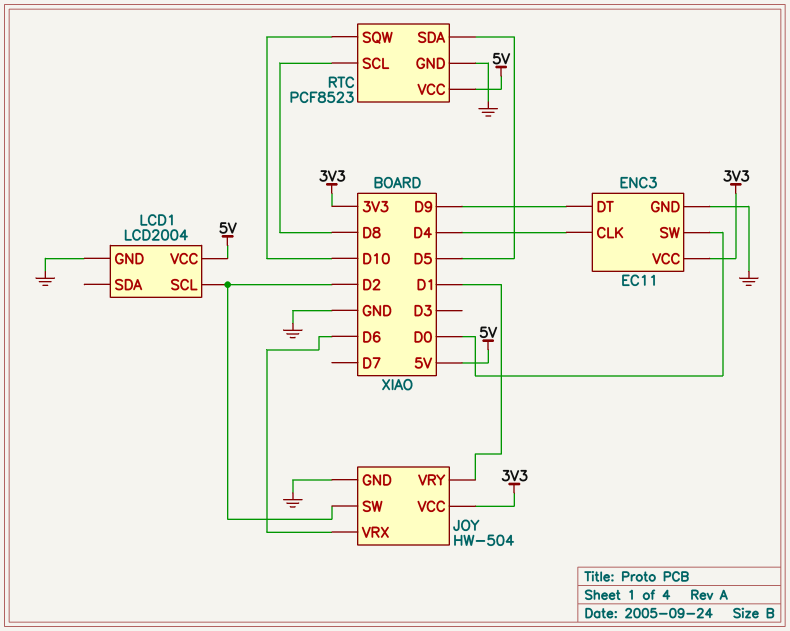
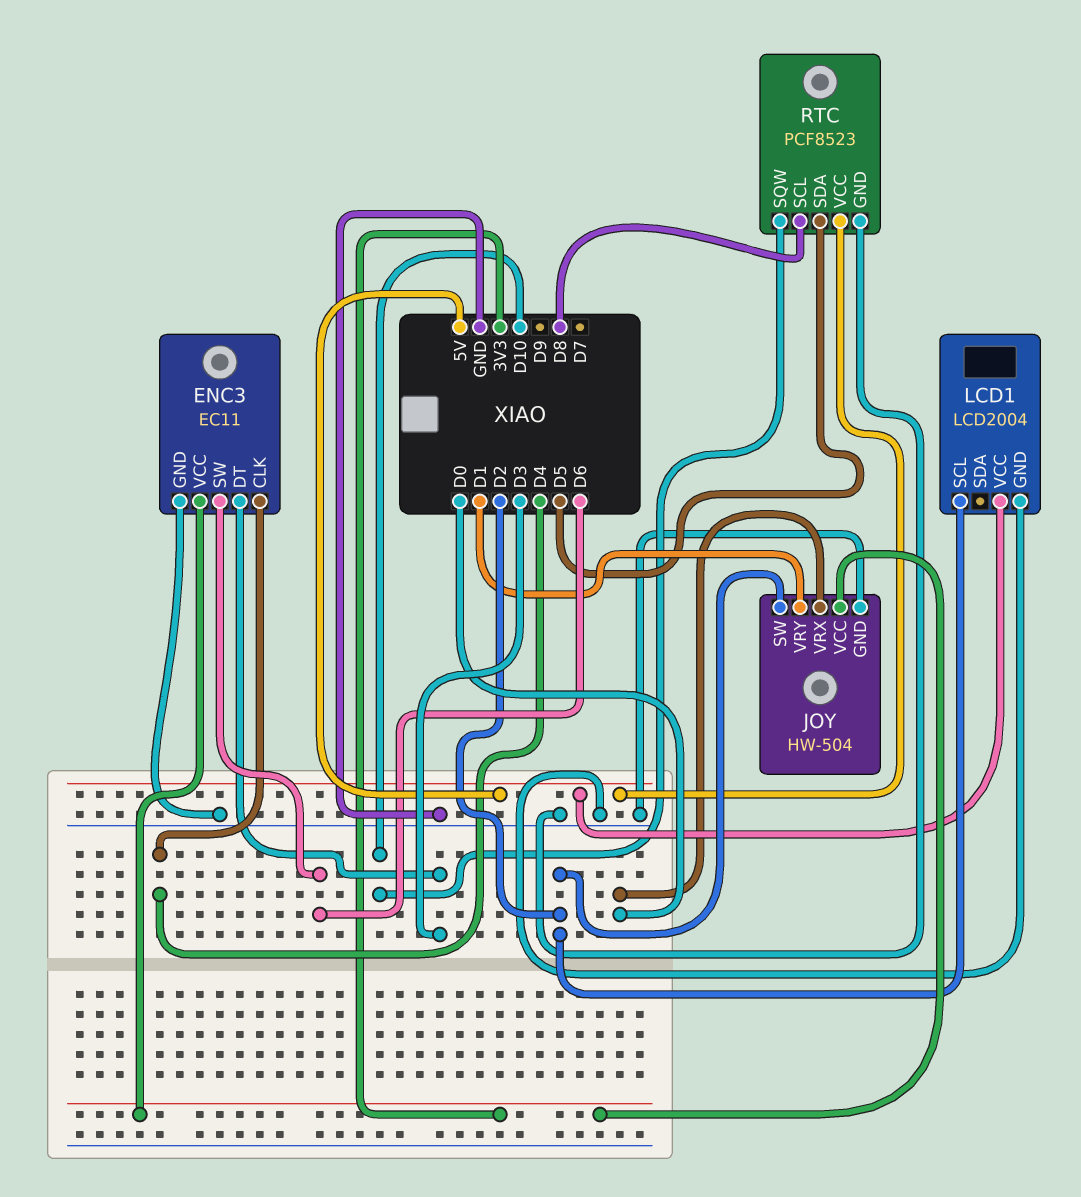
ENC3 pin DT: D9 -> D3
ENC3 pin SW: D0 -> D6
JOY pin VRX: D6 -> D0

